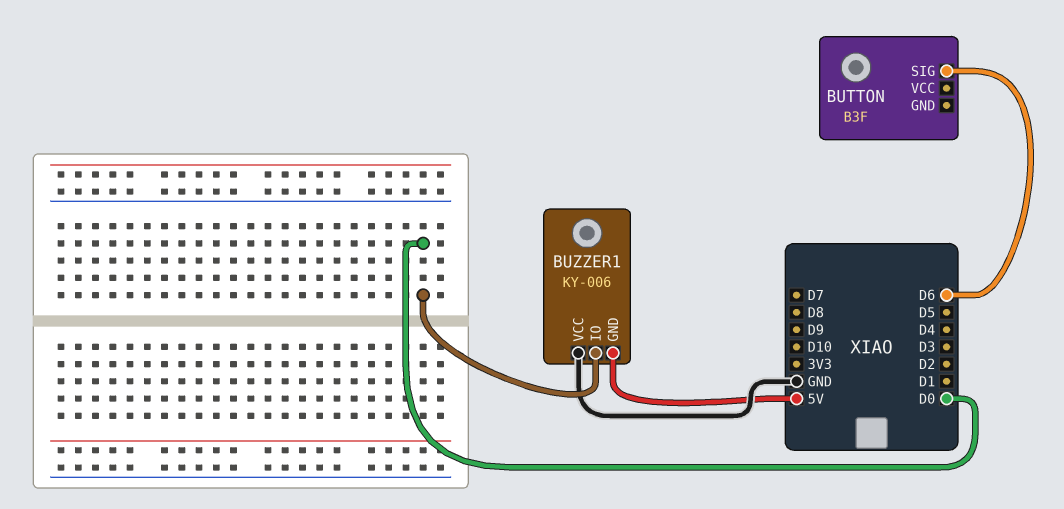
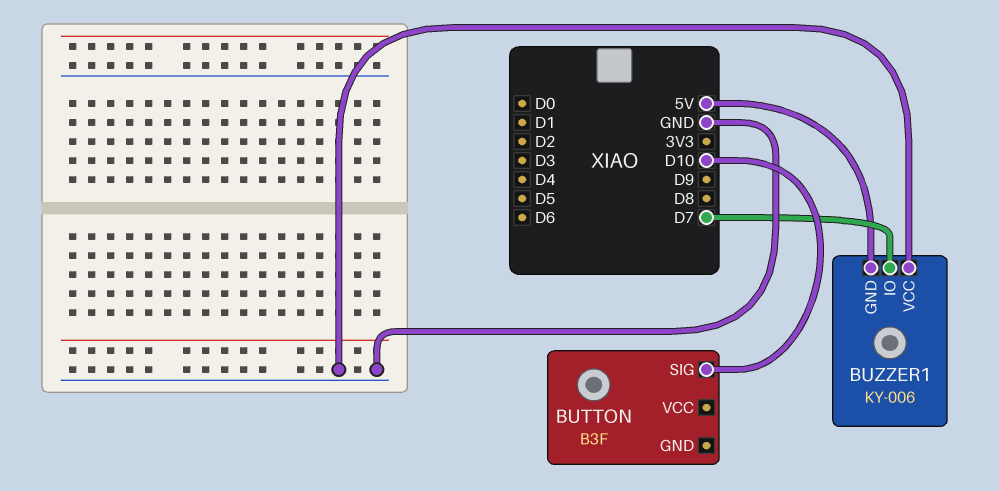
BUTTON pin SIG: D6 -> D10
BUZZER1 pin IO: D0 -> D7

